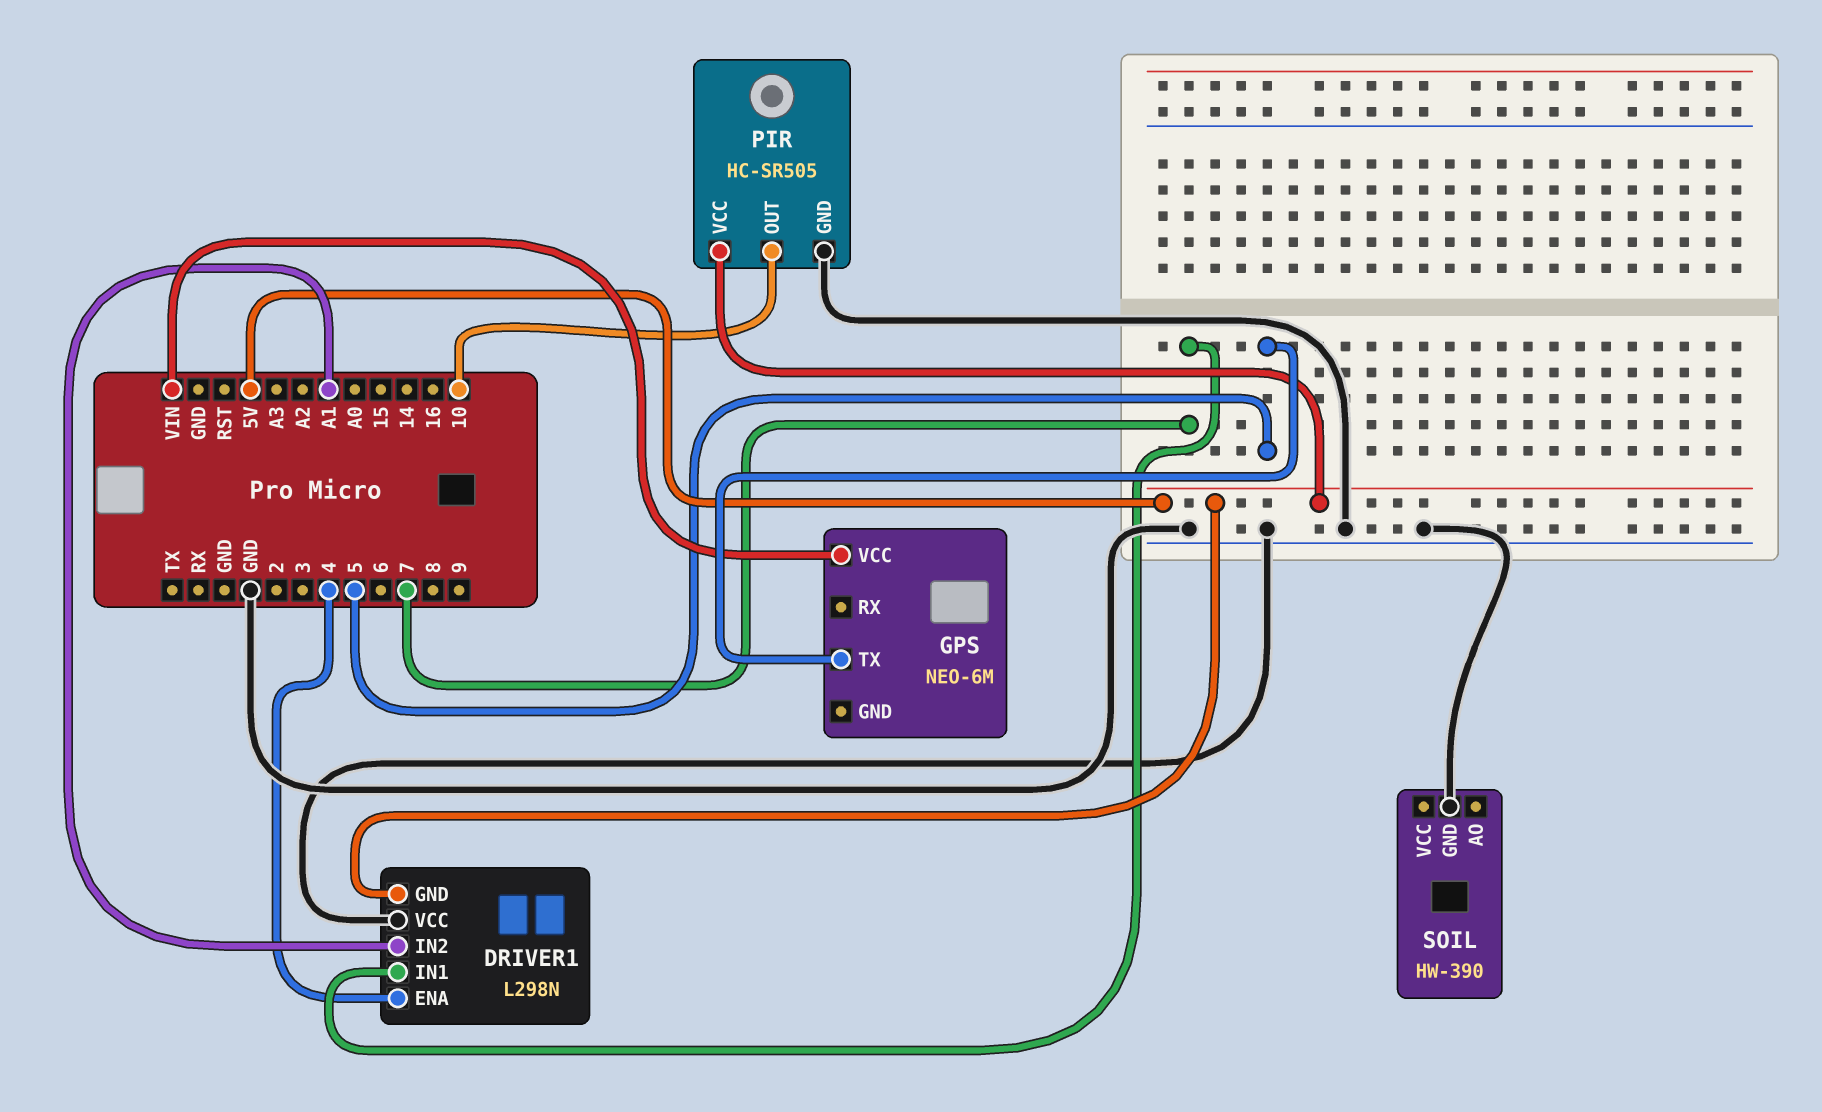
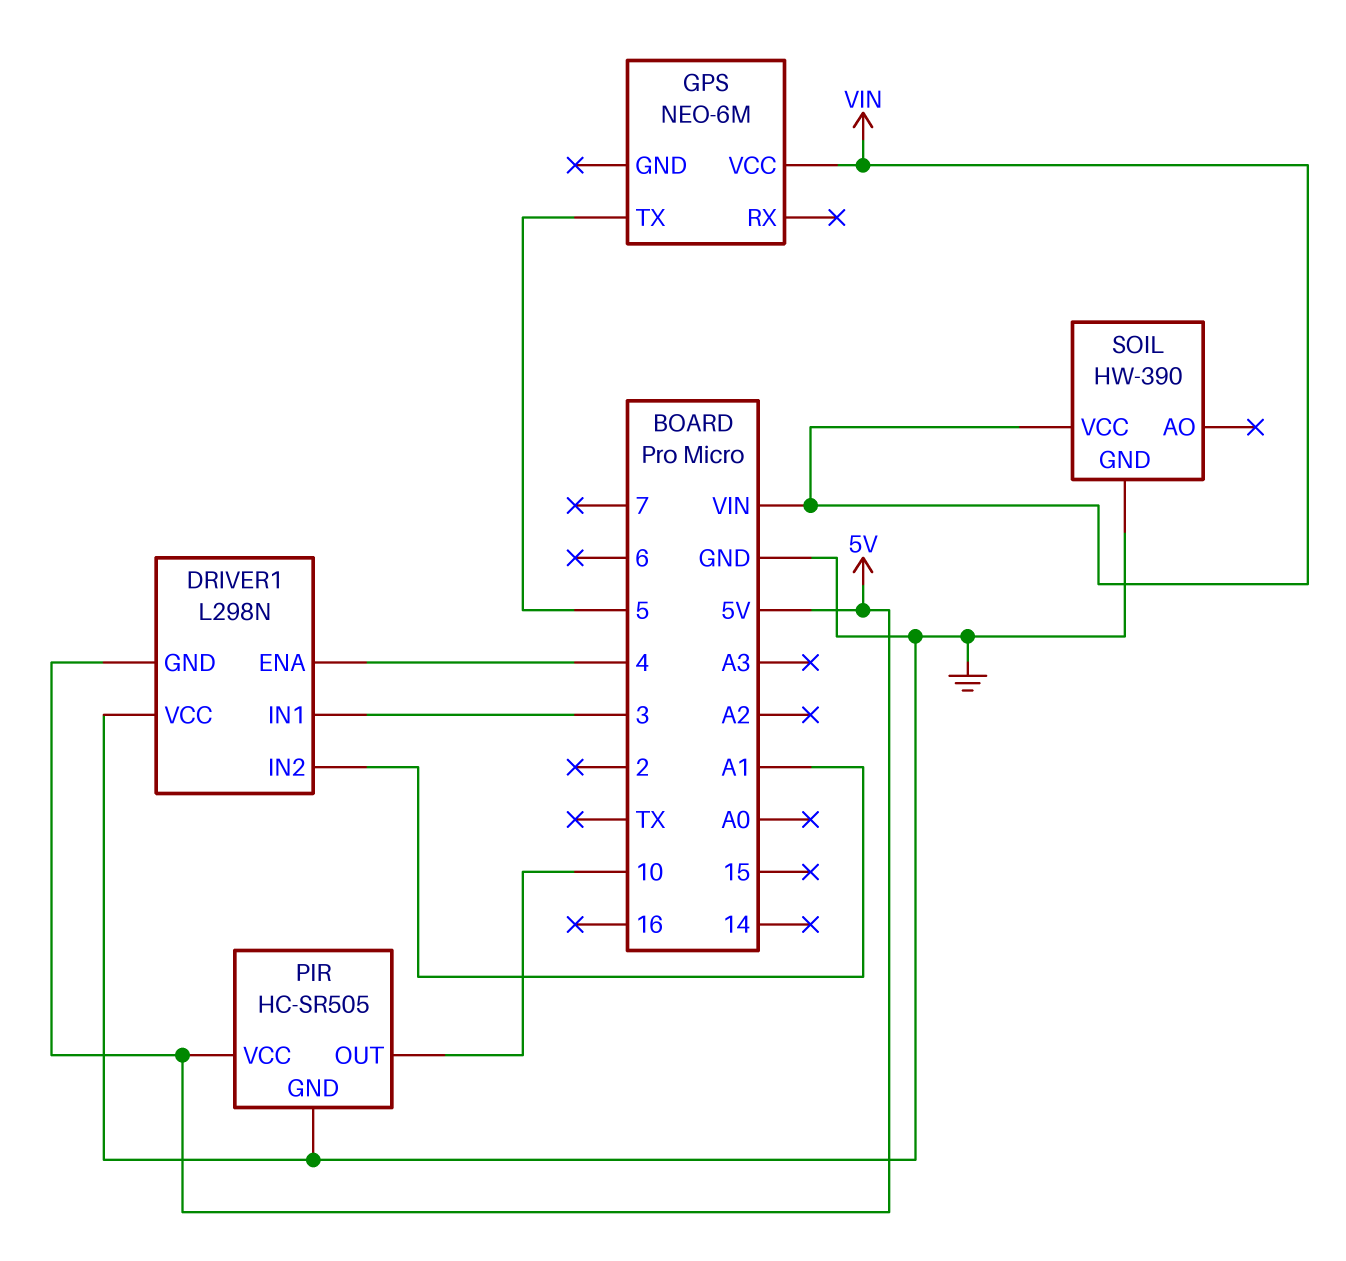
DRIVER1 pin IN1: 7 -> 3
SOIL pin VCC: none -> VIN

